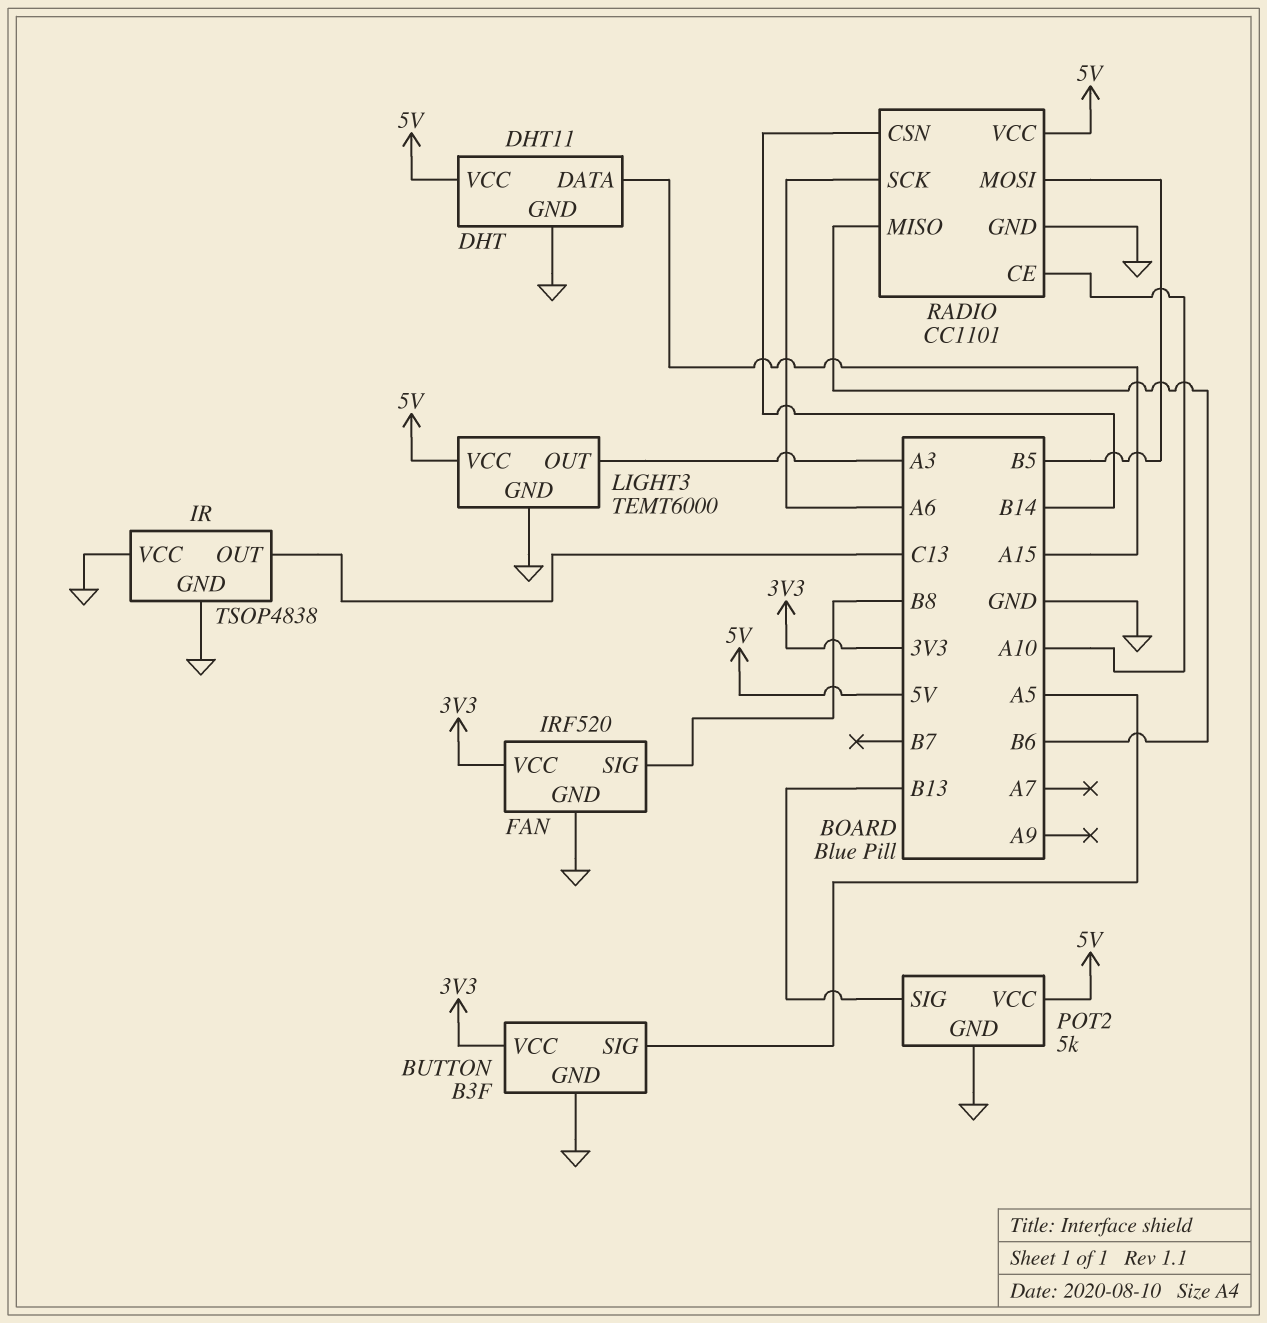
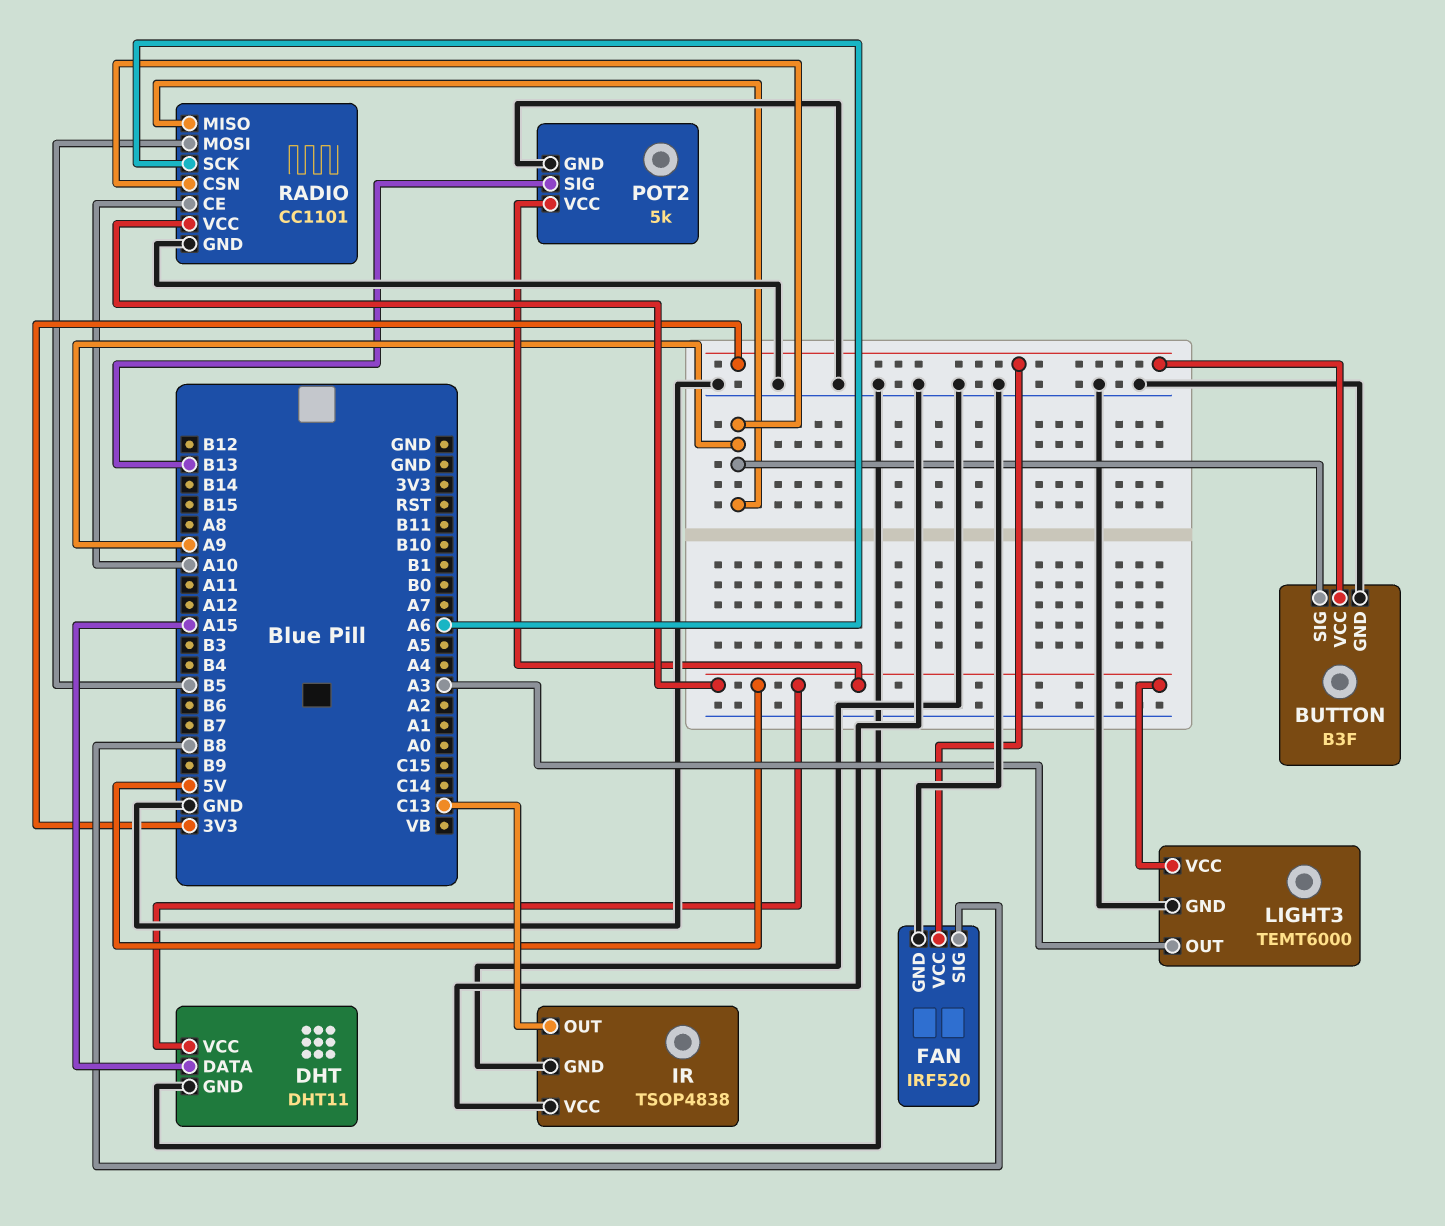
BUTTON pin SIG: A5 -> A9
RADIO pin CSN: B14 -> A9
RADIO pin MISO: B6 -> A9

